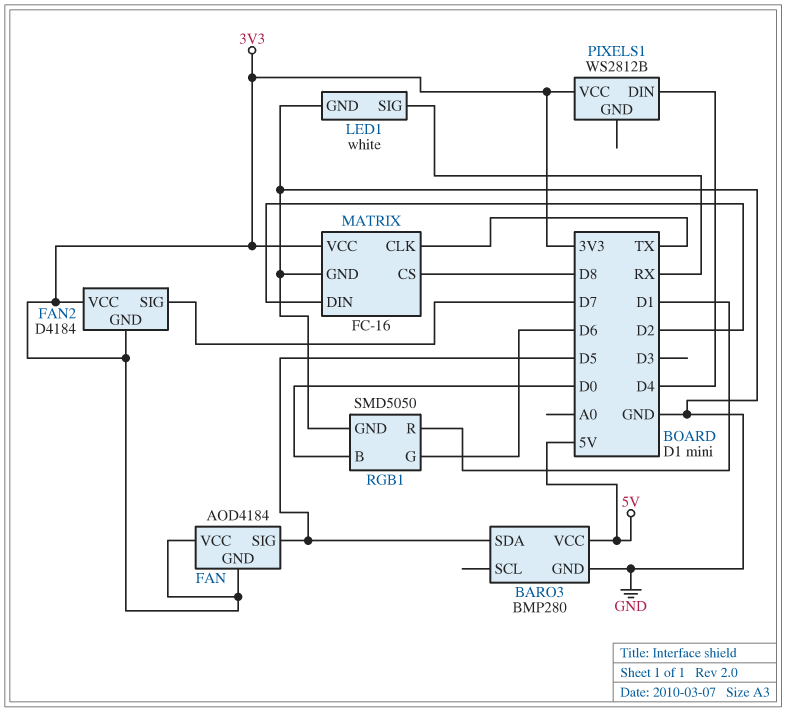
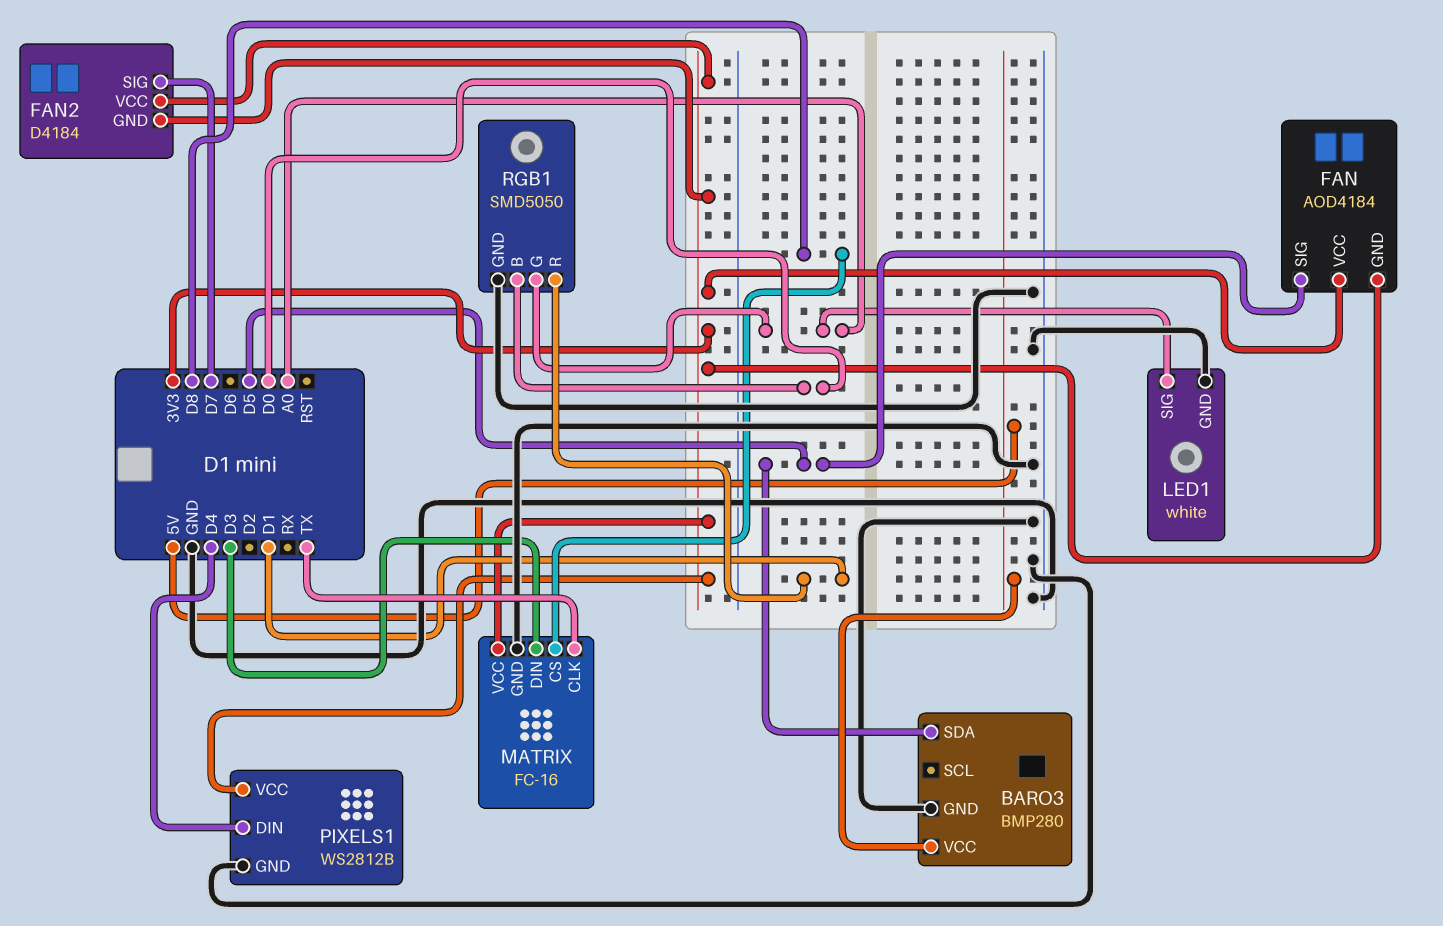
LED1 pin SIG: RX -> A0
MATRIX pin DIN: D2 -> D3
PIXELS1 pin GND: none -> GND
RGB1 pin G: D6 -> A0

